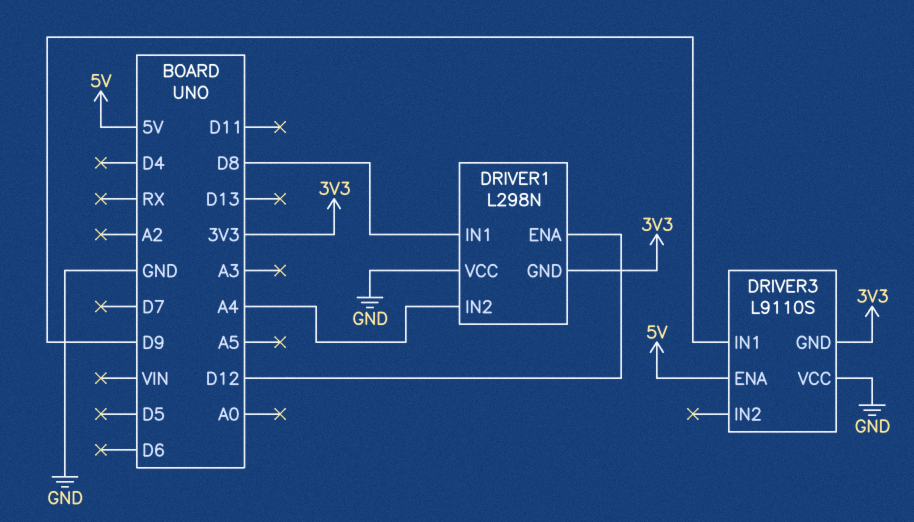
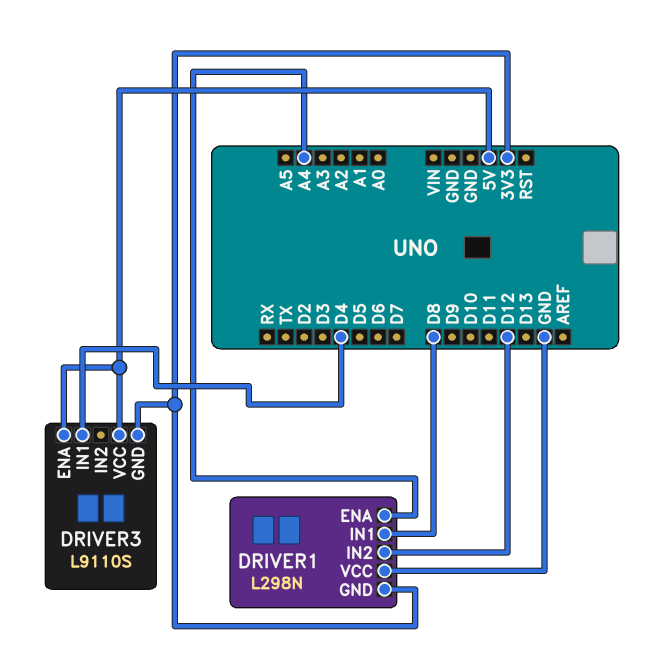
DRIVER1 pin ENA: D12 -> A4
DRIVER1 pin IN2: A4 -> D12
DRIVER3 pin IN1: D9 -> D4
DRIVER3 pin VCC: GND -> 5V

